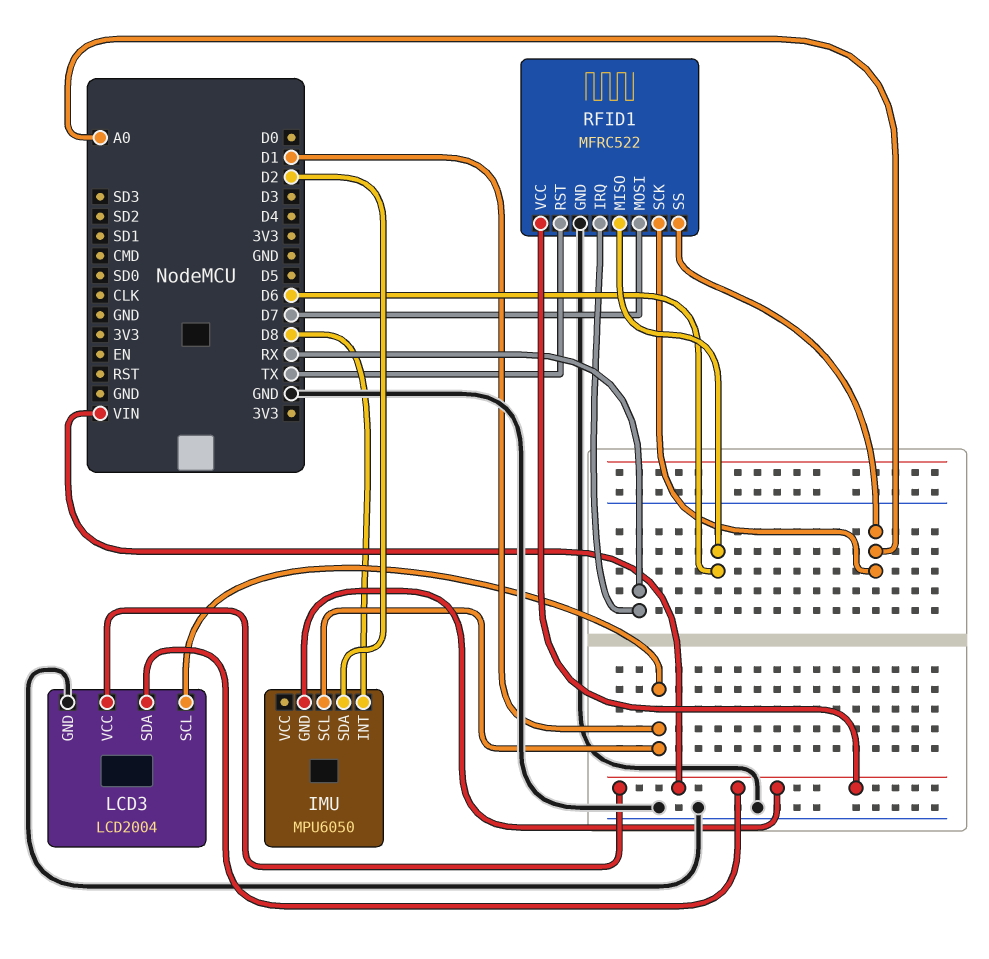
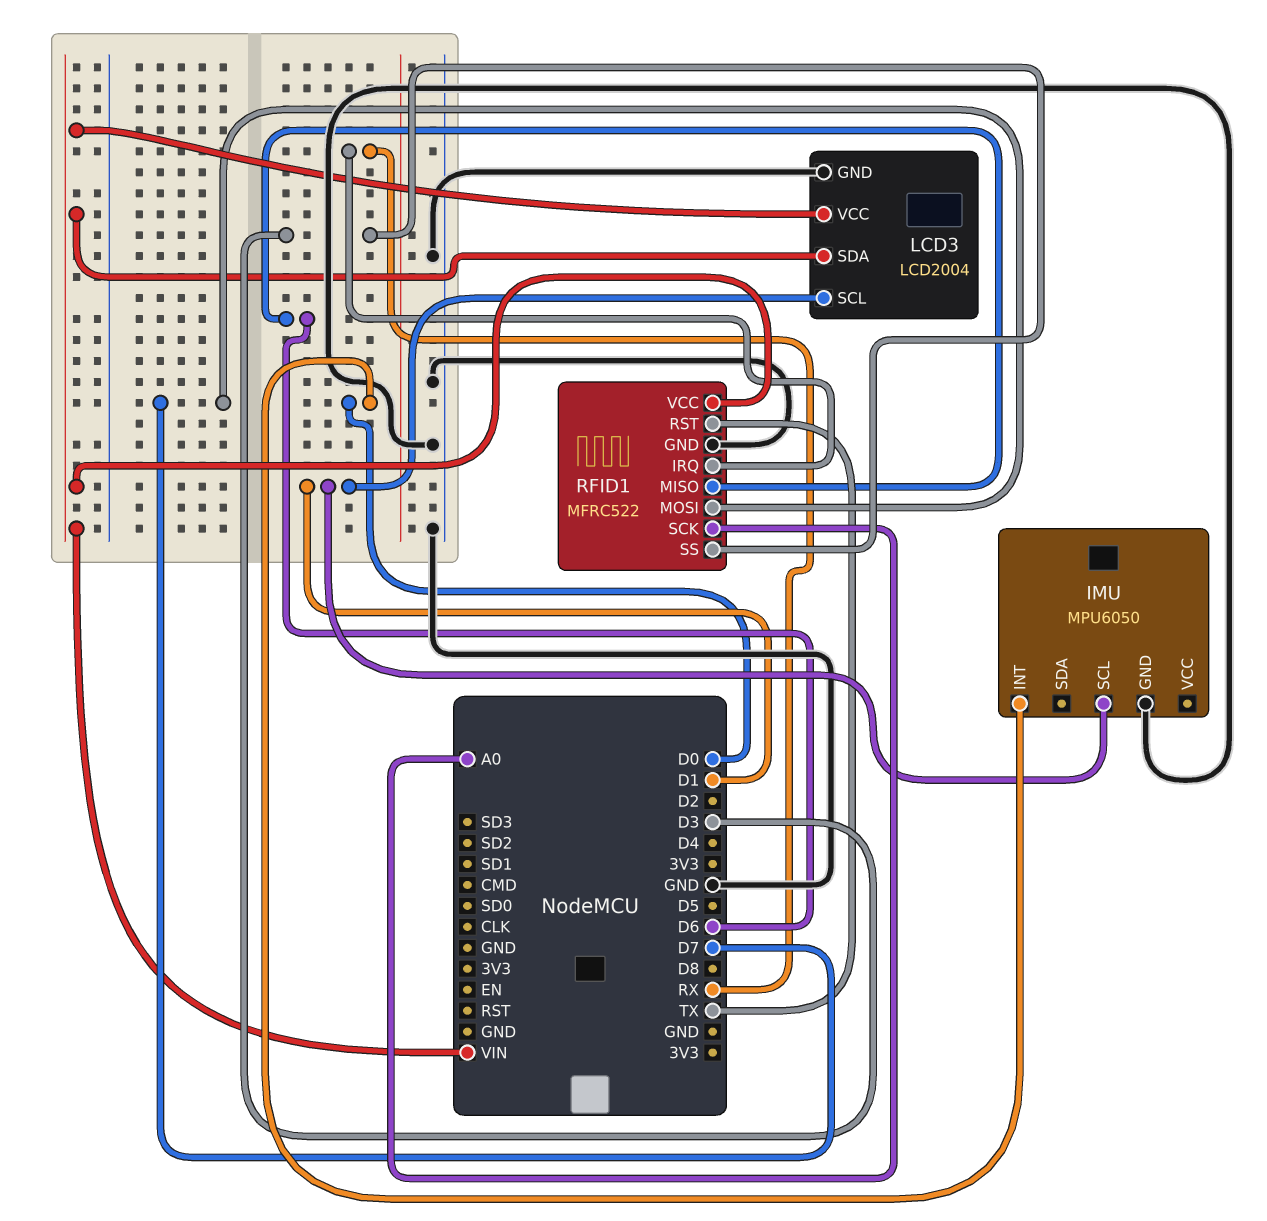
IMU pin GND: VIN -> GND
IMU pin INT: D8 -> D0
IMU pin SDA: D2 -> none
RFID1 pin SS: A0 -> D3

